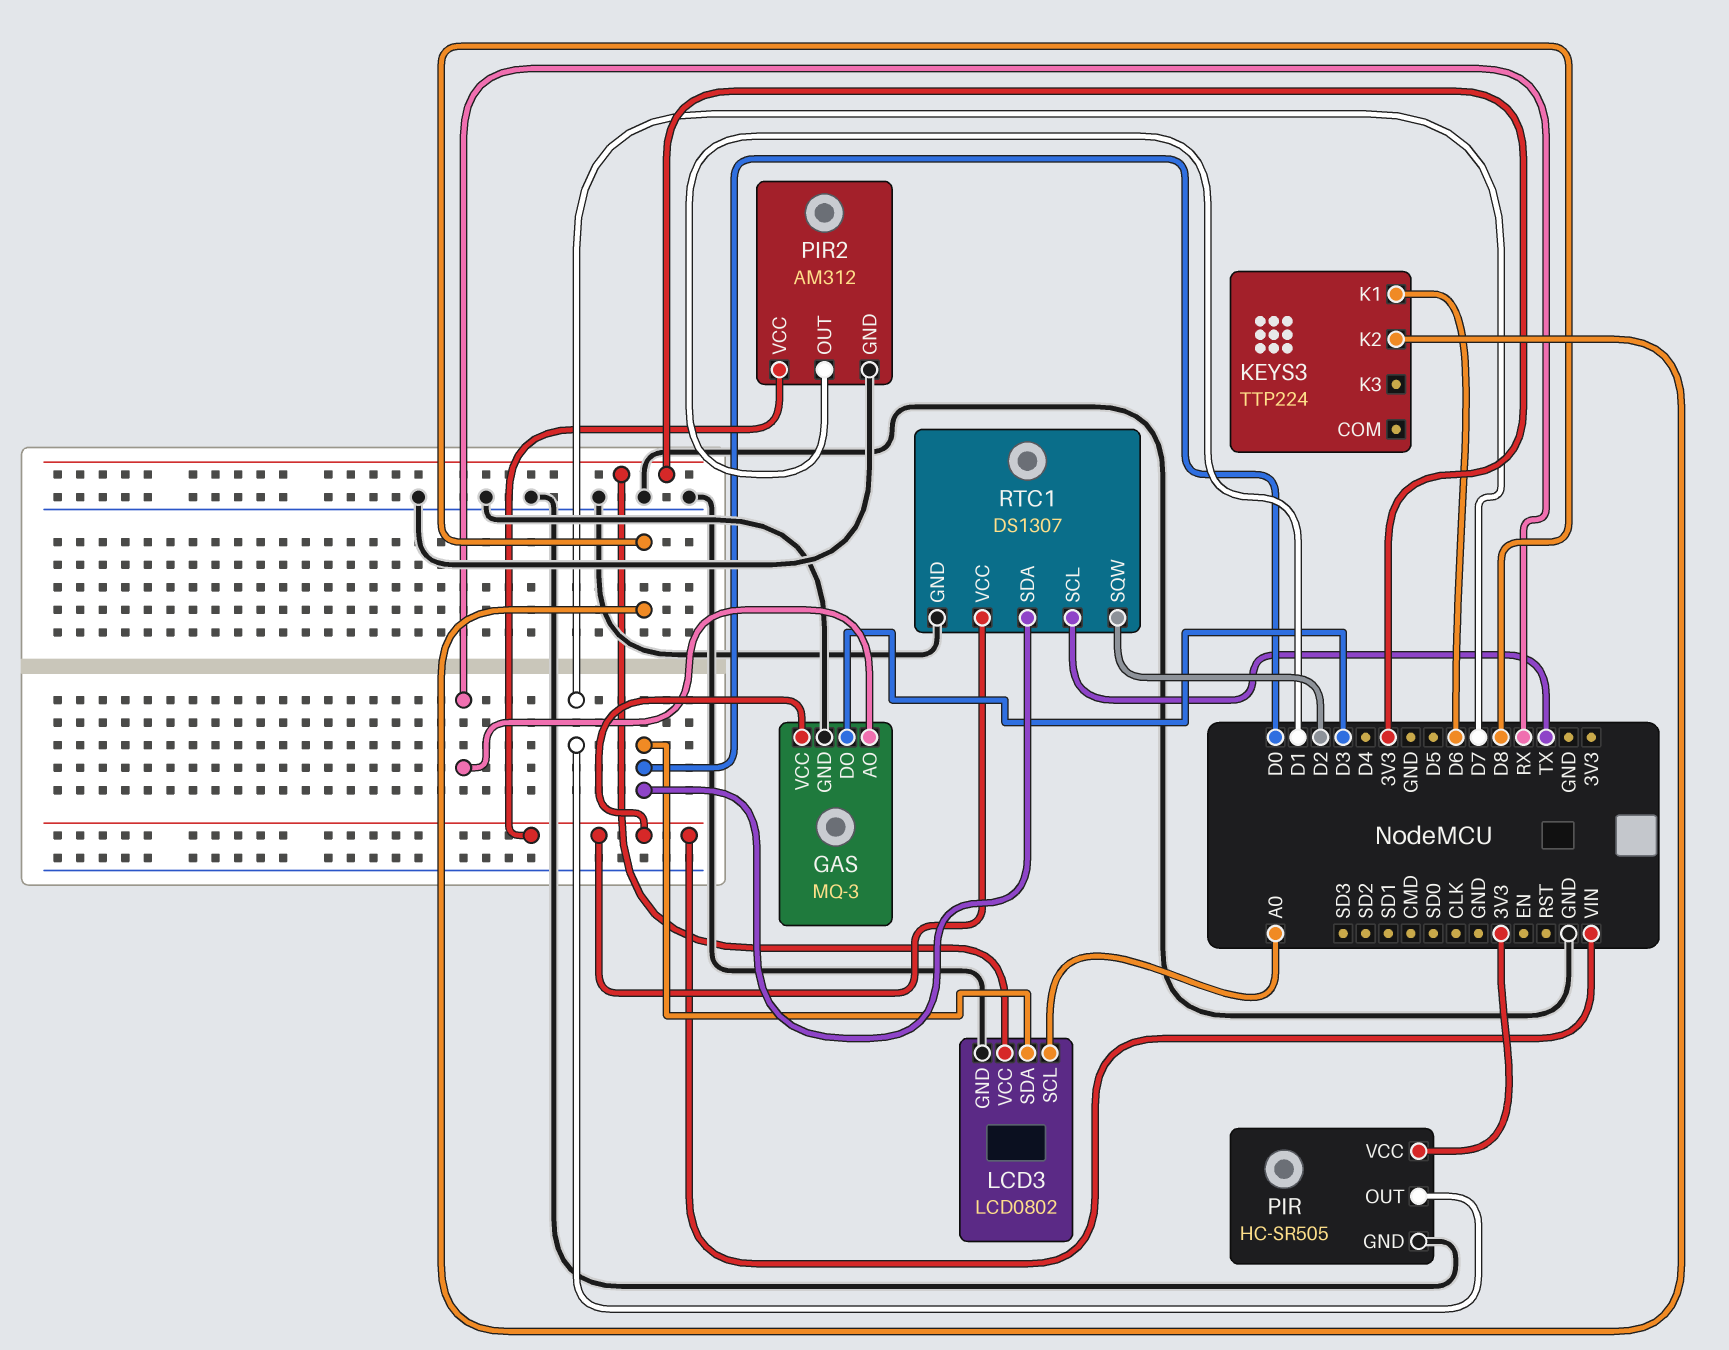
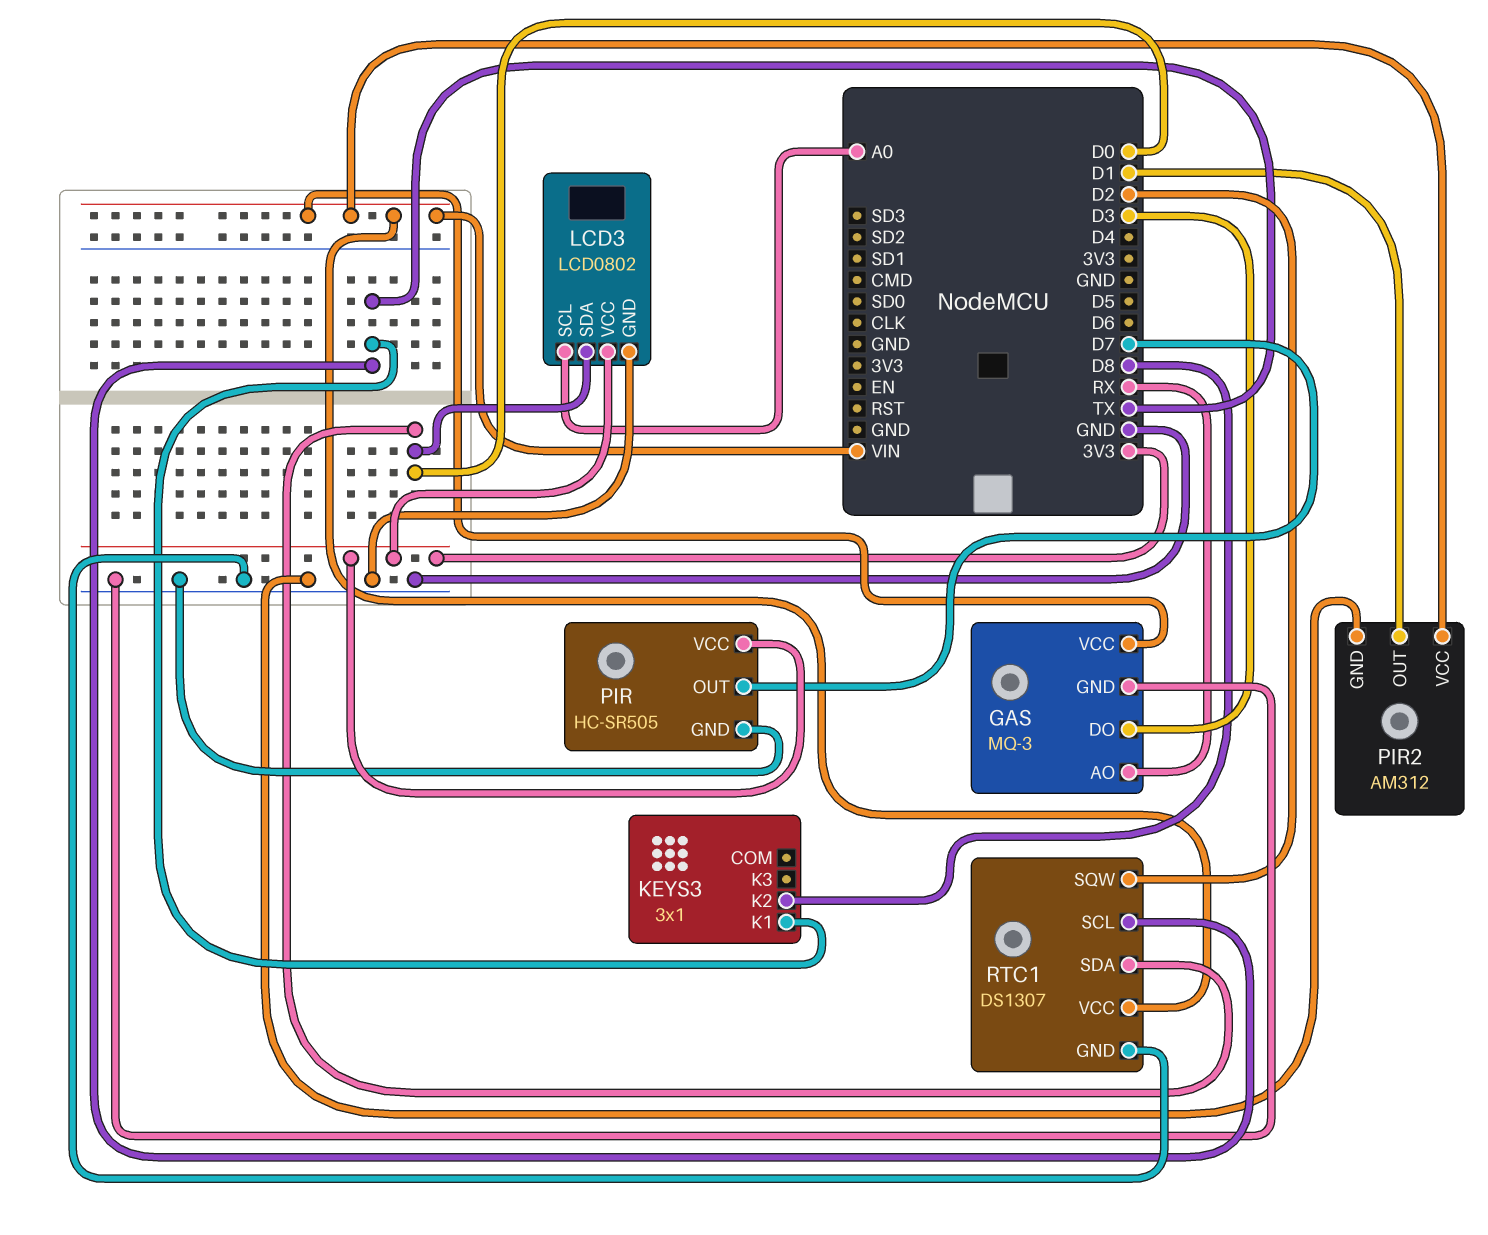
KEYS3: TTP224 -> 3x1
KEYS3 pin K1: D6 -> TX

